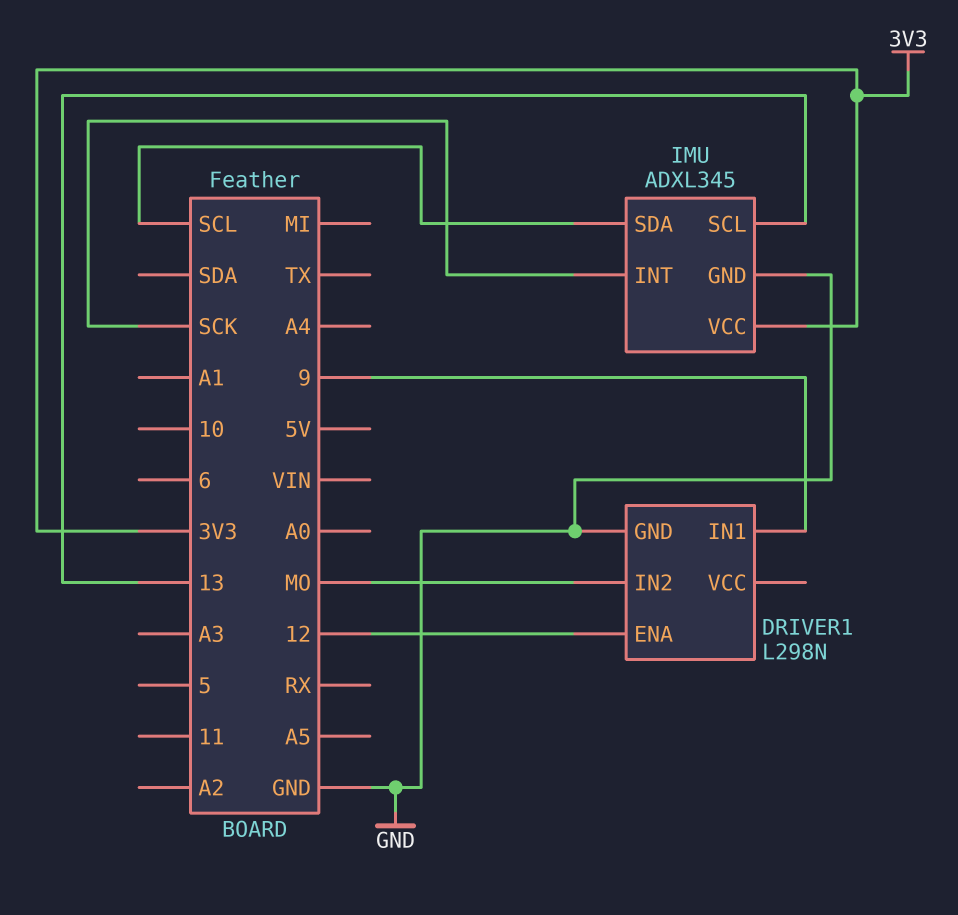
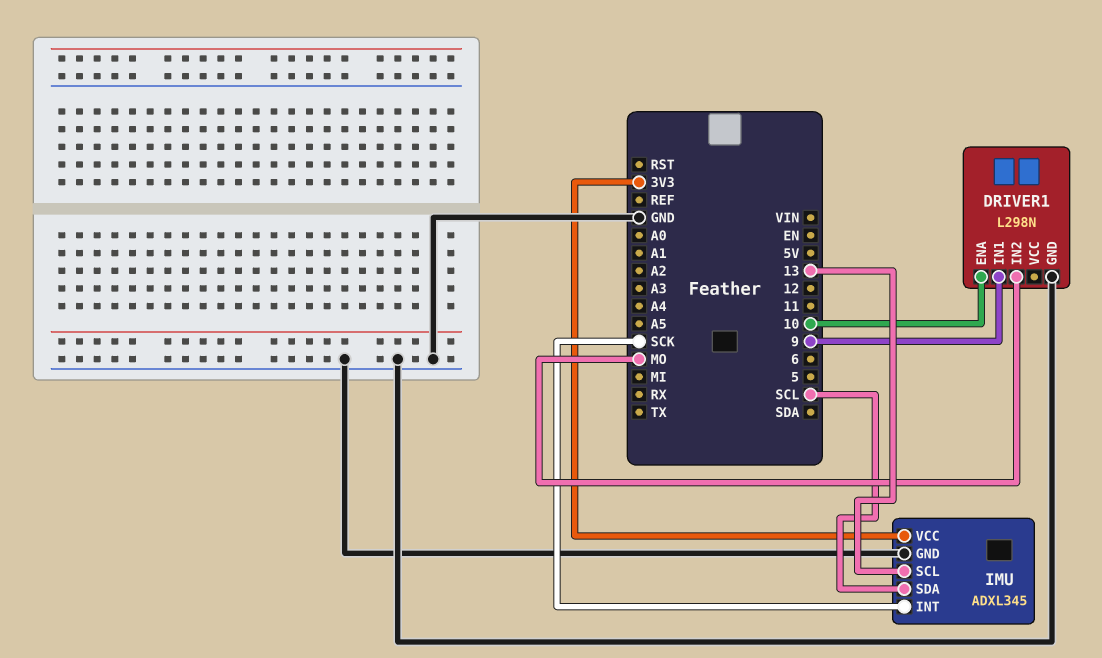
DRIVER1 pin ENA: 12 -> 10

